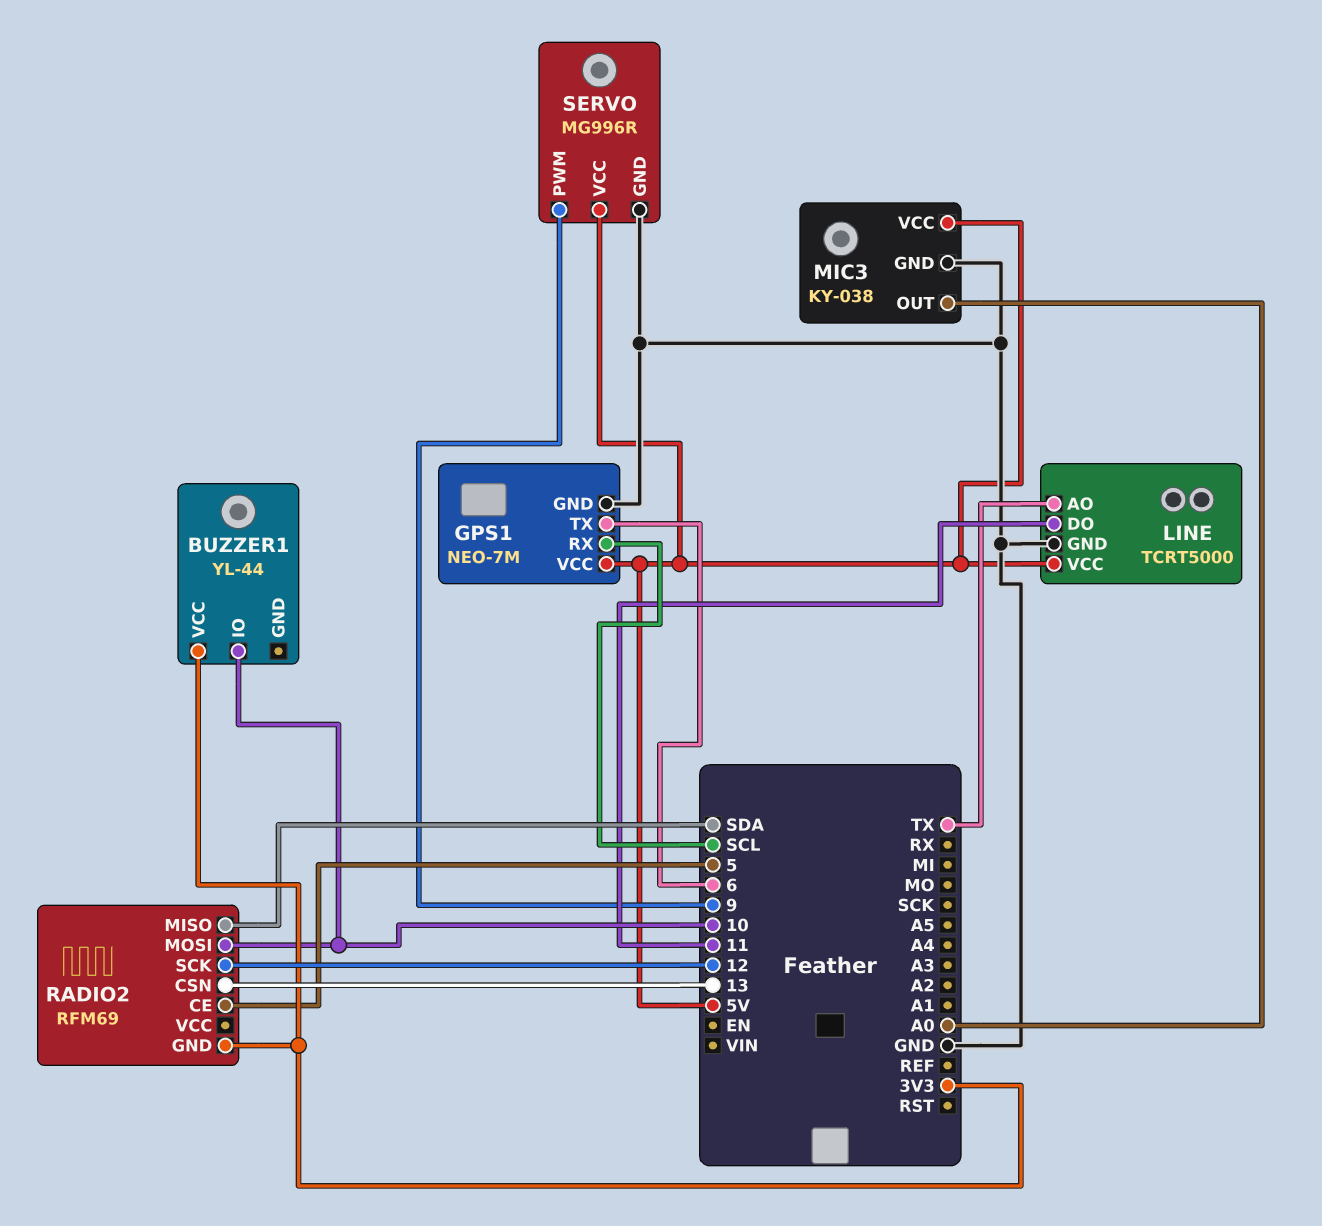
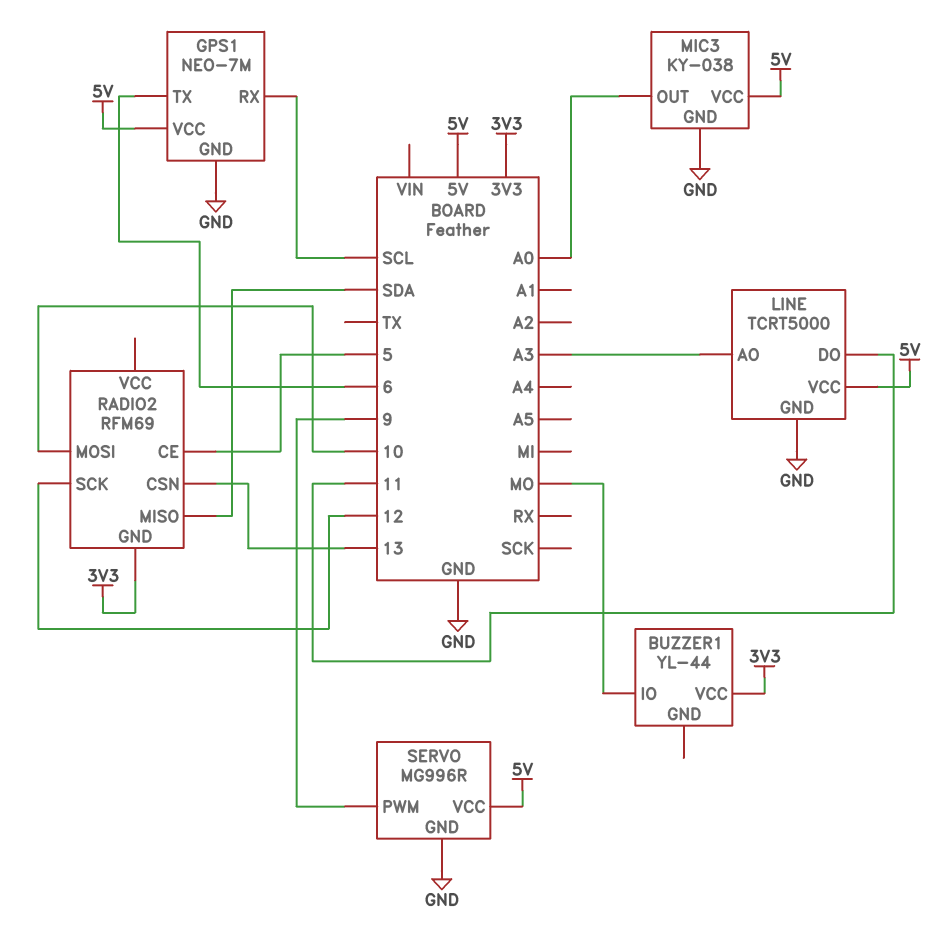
BUZZER1 pin IO: 10 -> MO
LINE pin AO: TX -> A3

